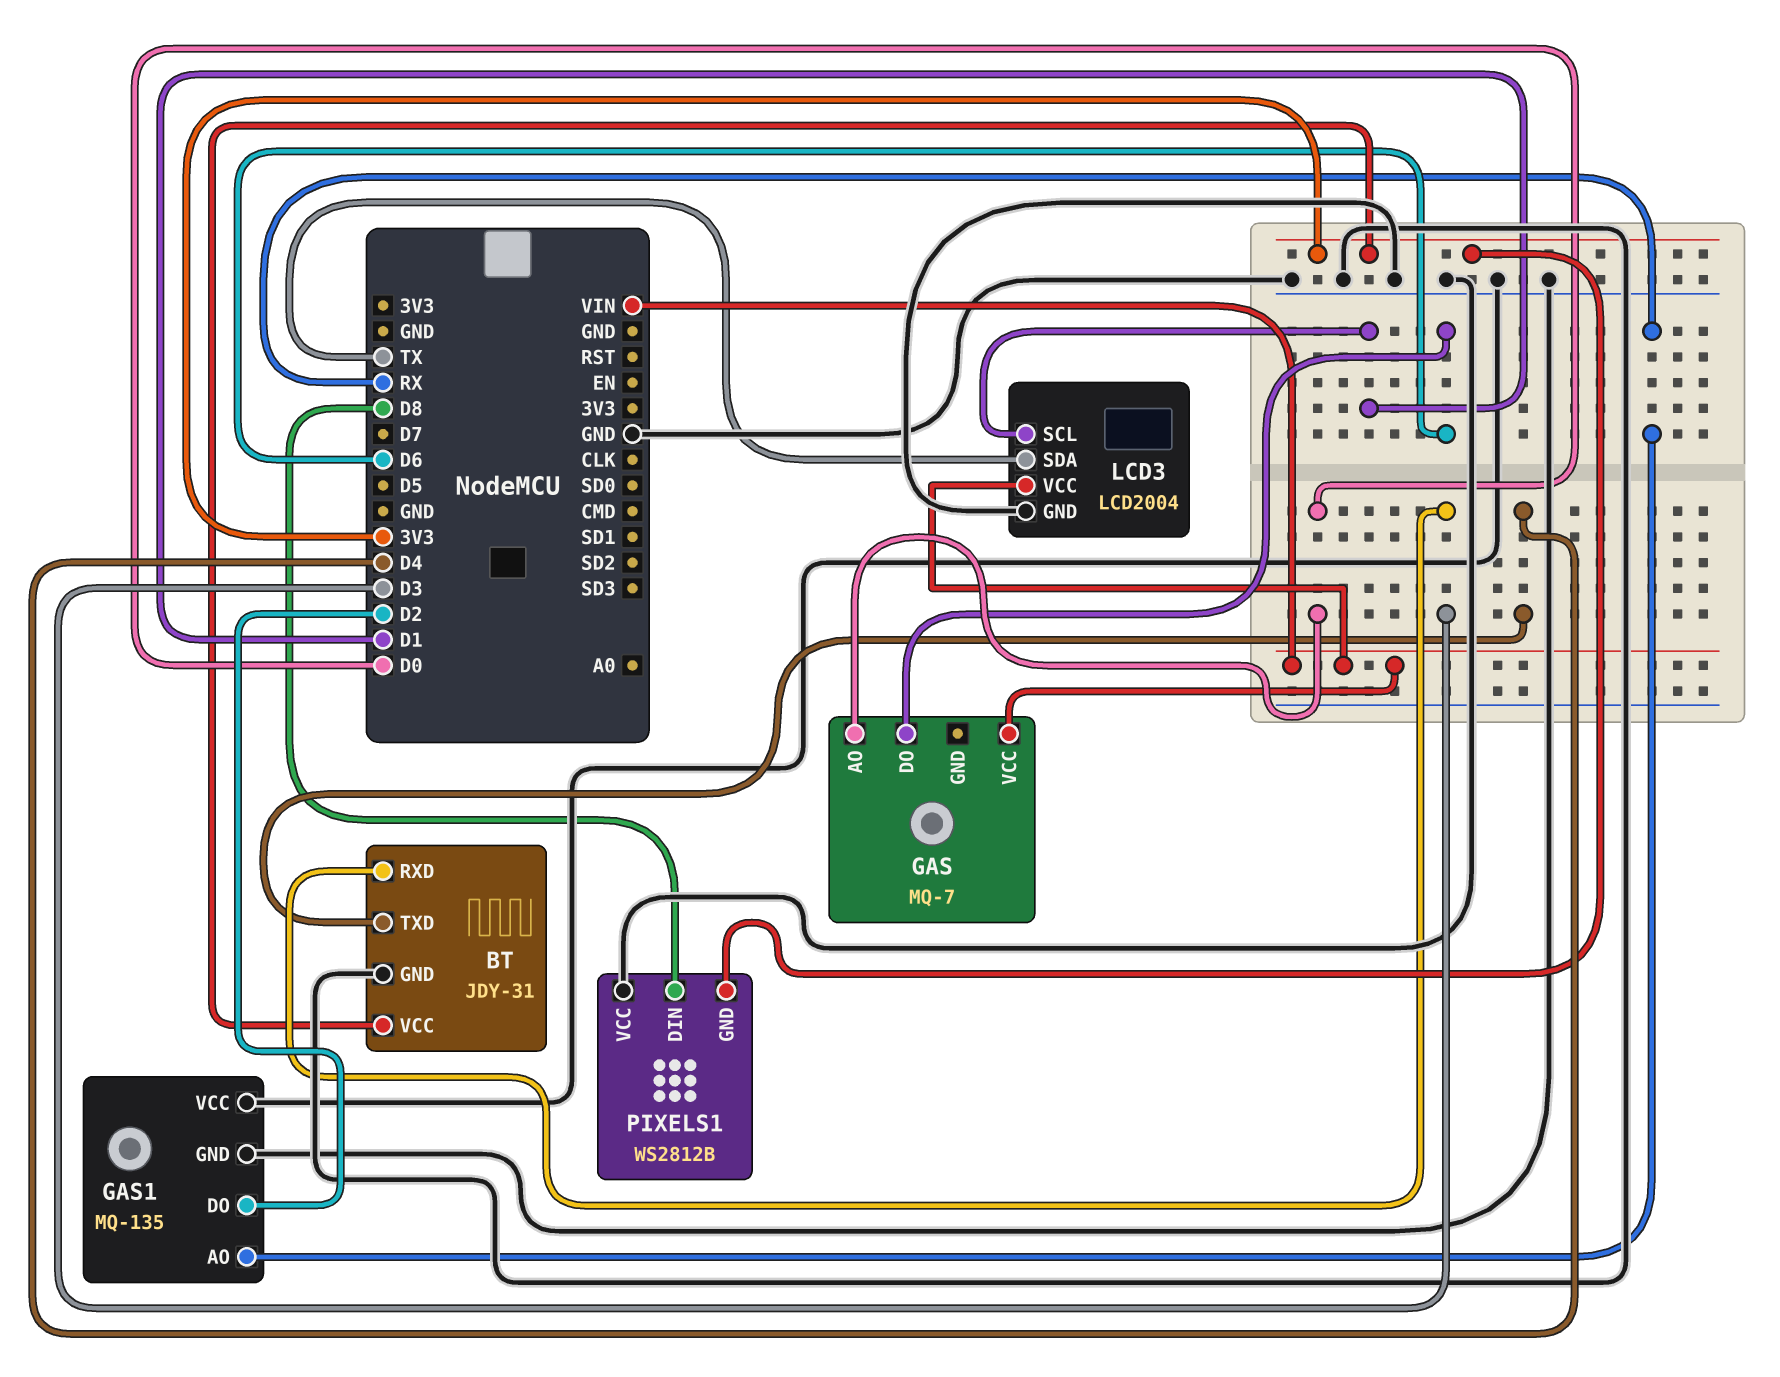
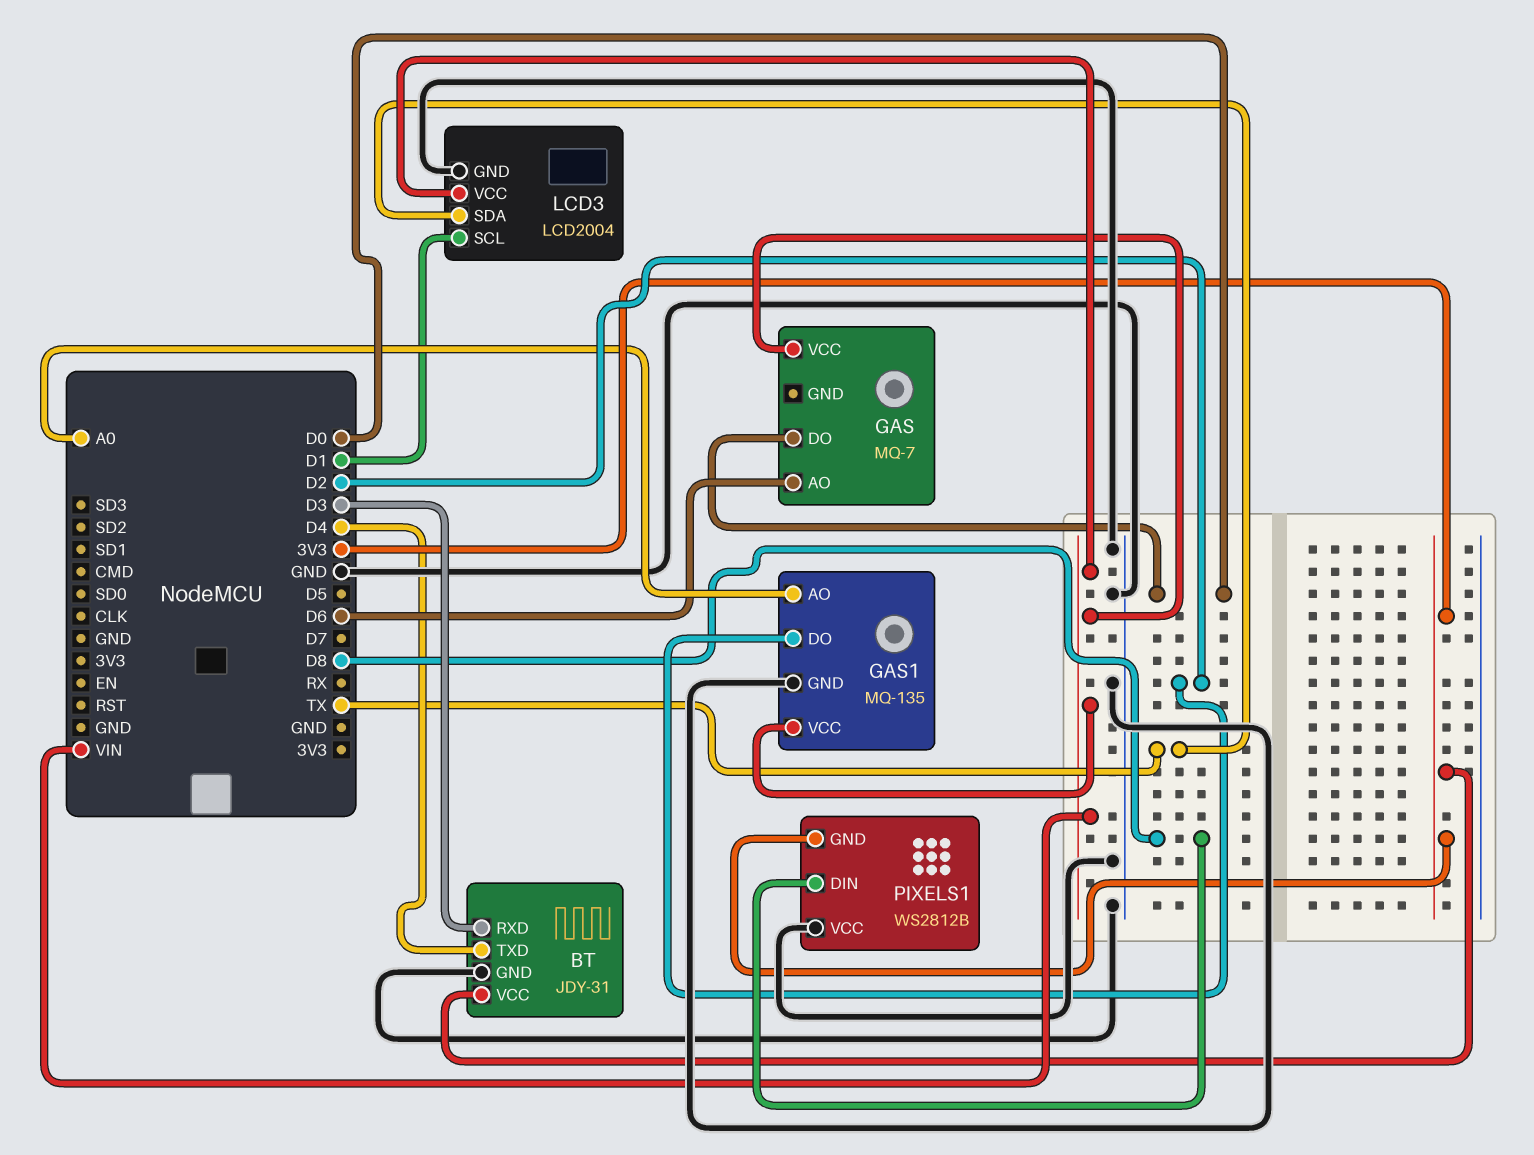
GAS pin AO: D0 -> D6
GAS pin DO: D6 -> D0
GAS1 pin AO: RX -> A0
GAS1 pin VCC: GND -> VIN

